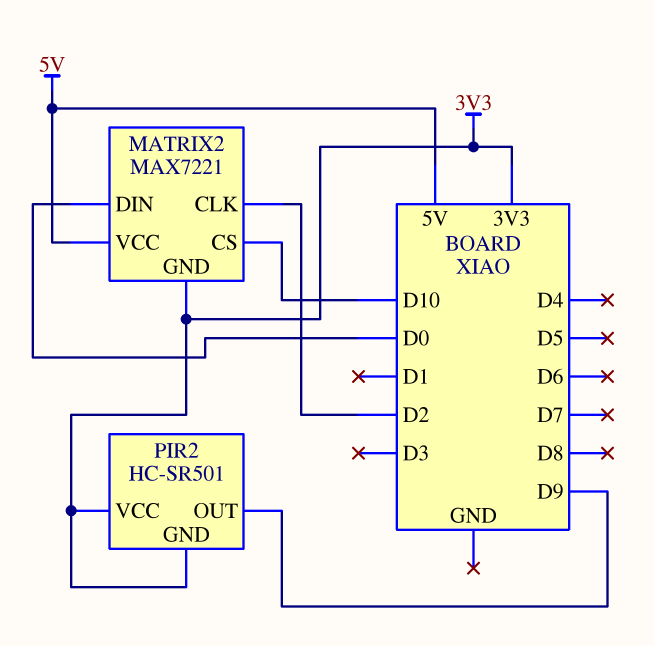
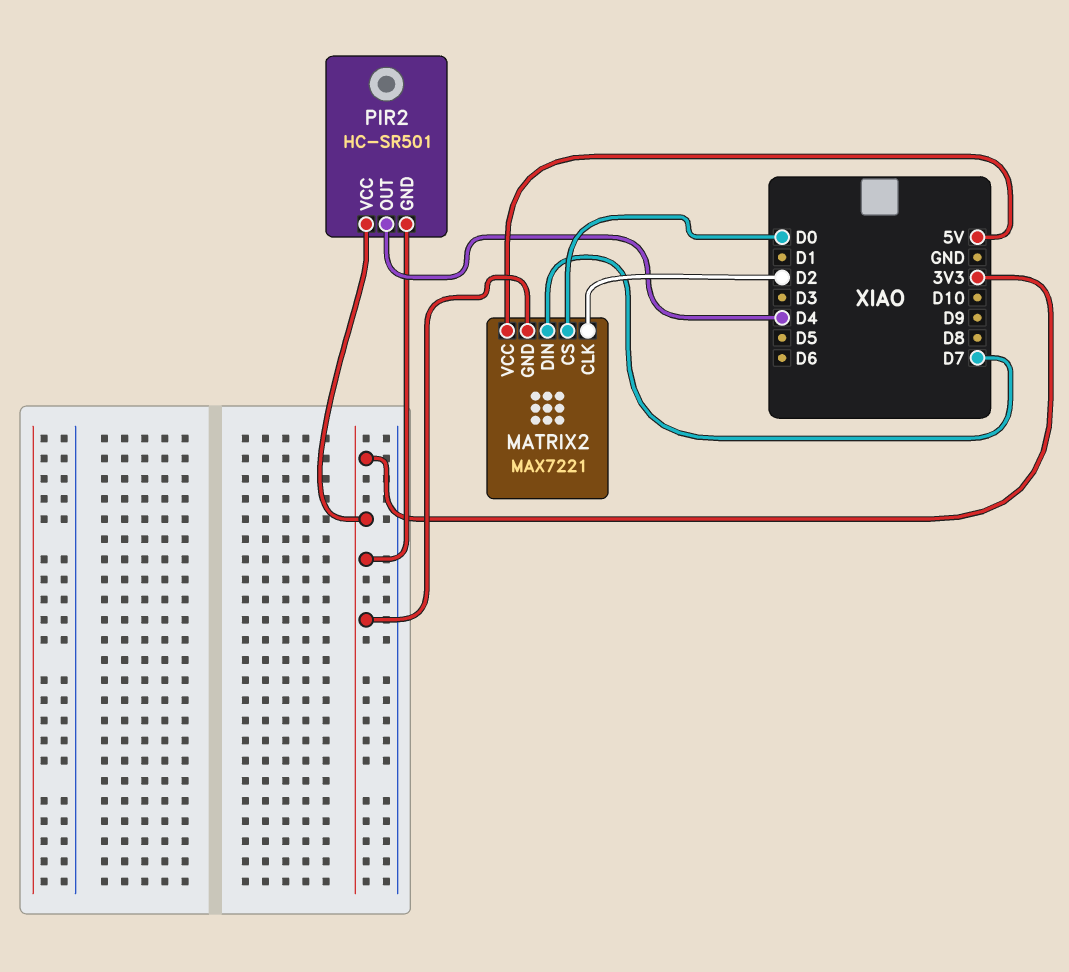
MATRIX2 pin CS: D10 -> D0
MATRIX2 pin DIN: D0 -> D7
PIR2 pin OUT: D9 -> D4

